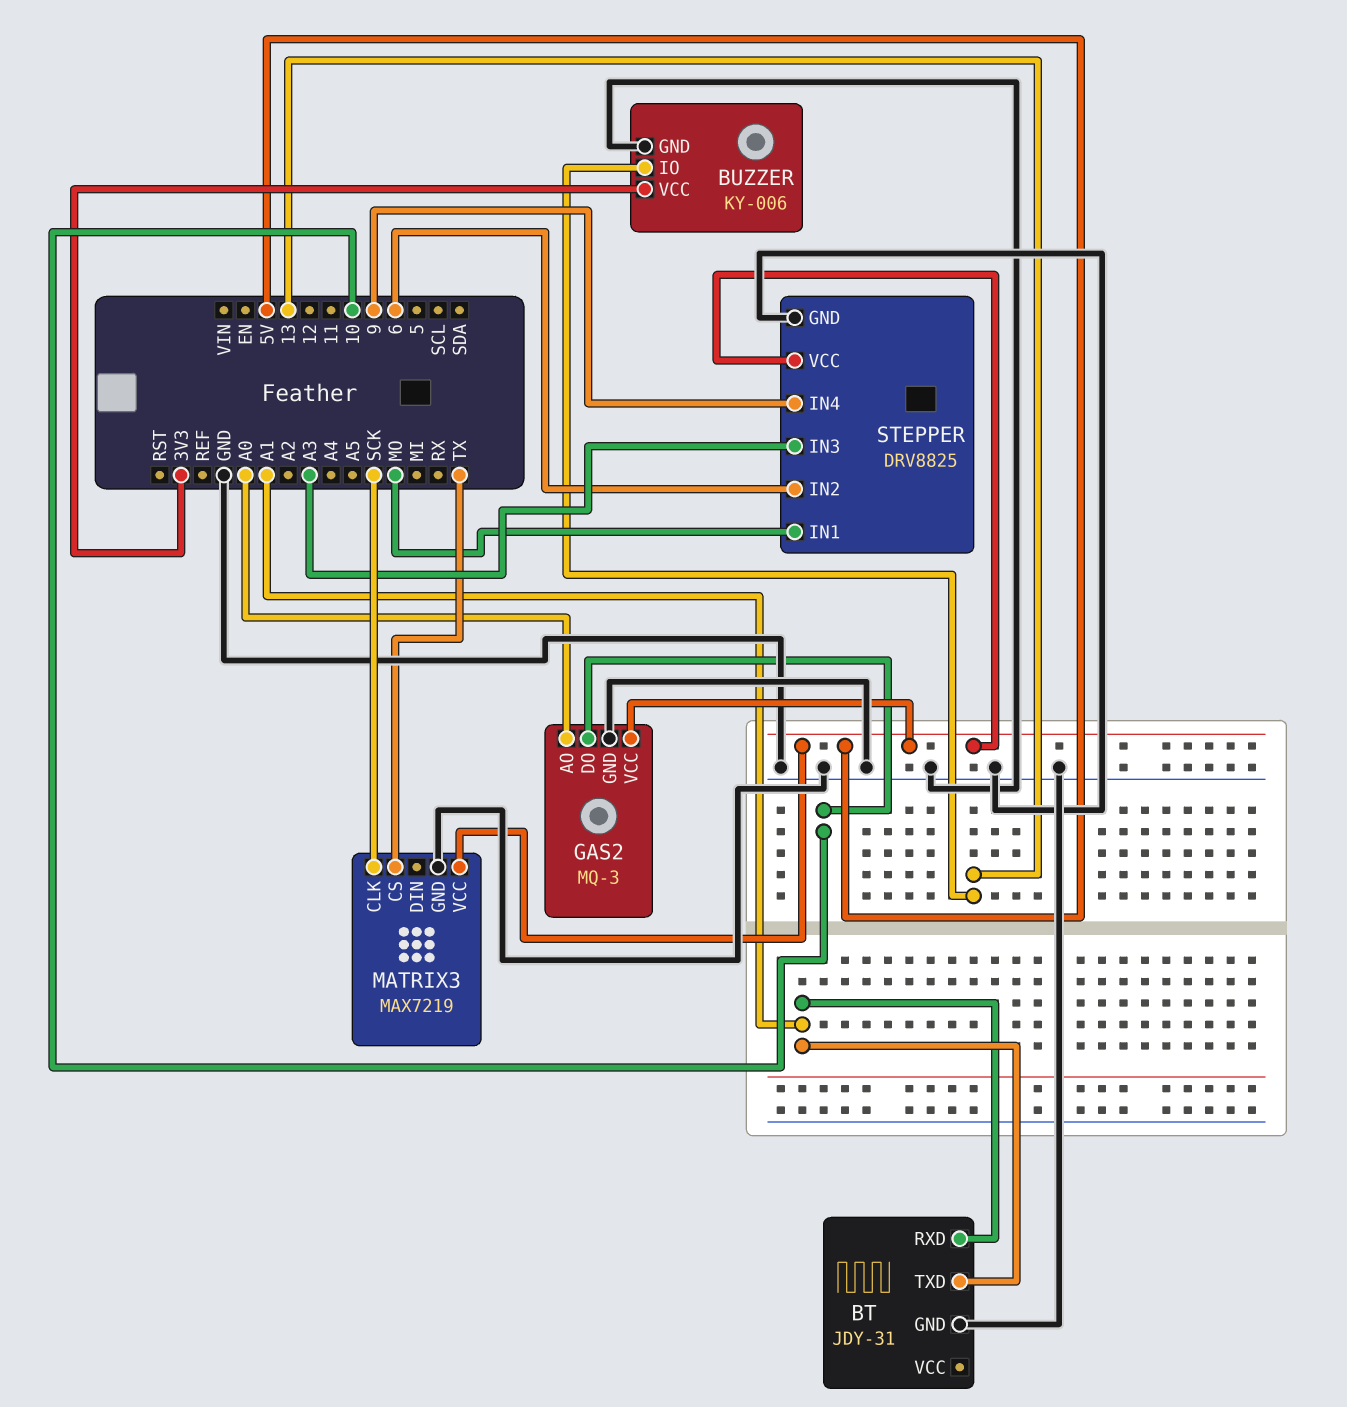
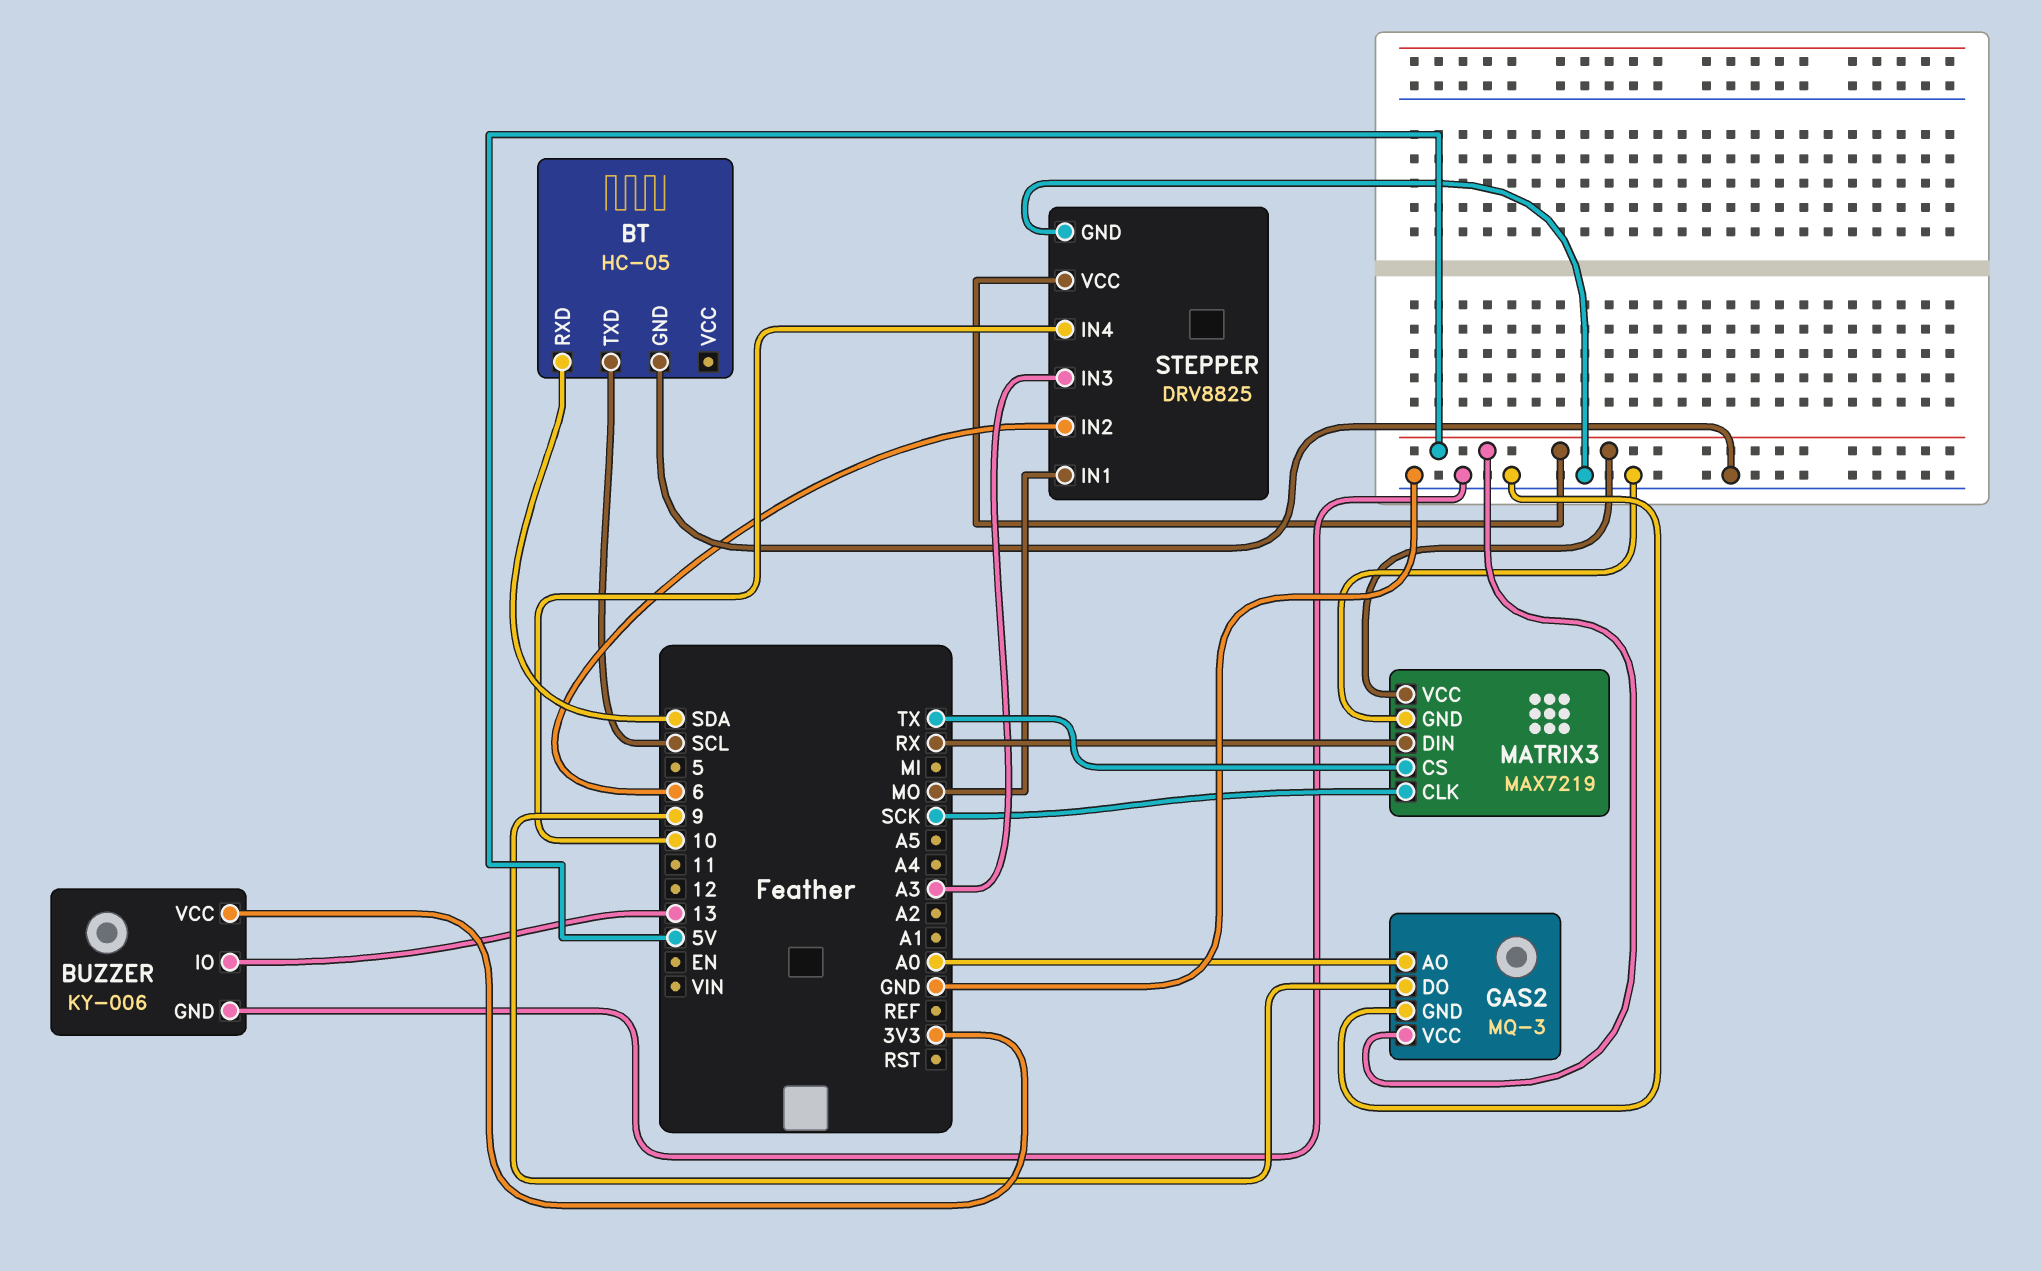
BT: JDY-31 -> HC-05
BT pin RXD: A1 -> SDA
BT pin TXD: A1 -> SCL
GAS2 pin DO: 10 -> 9
MATRIX3 pin DIN: none -> RX
STEPPER pin IN4: 9 -> 10

